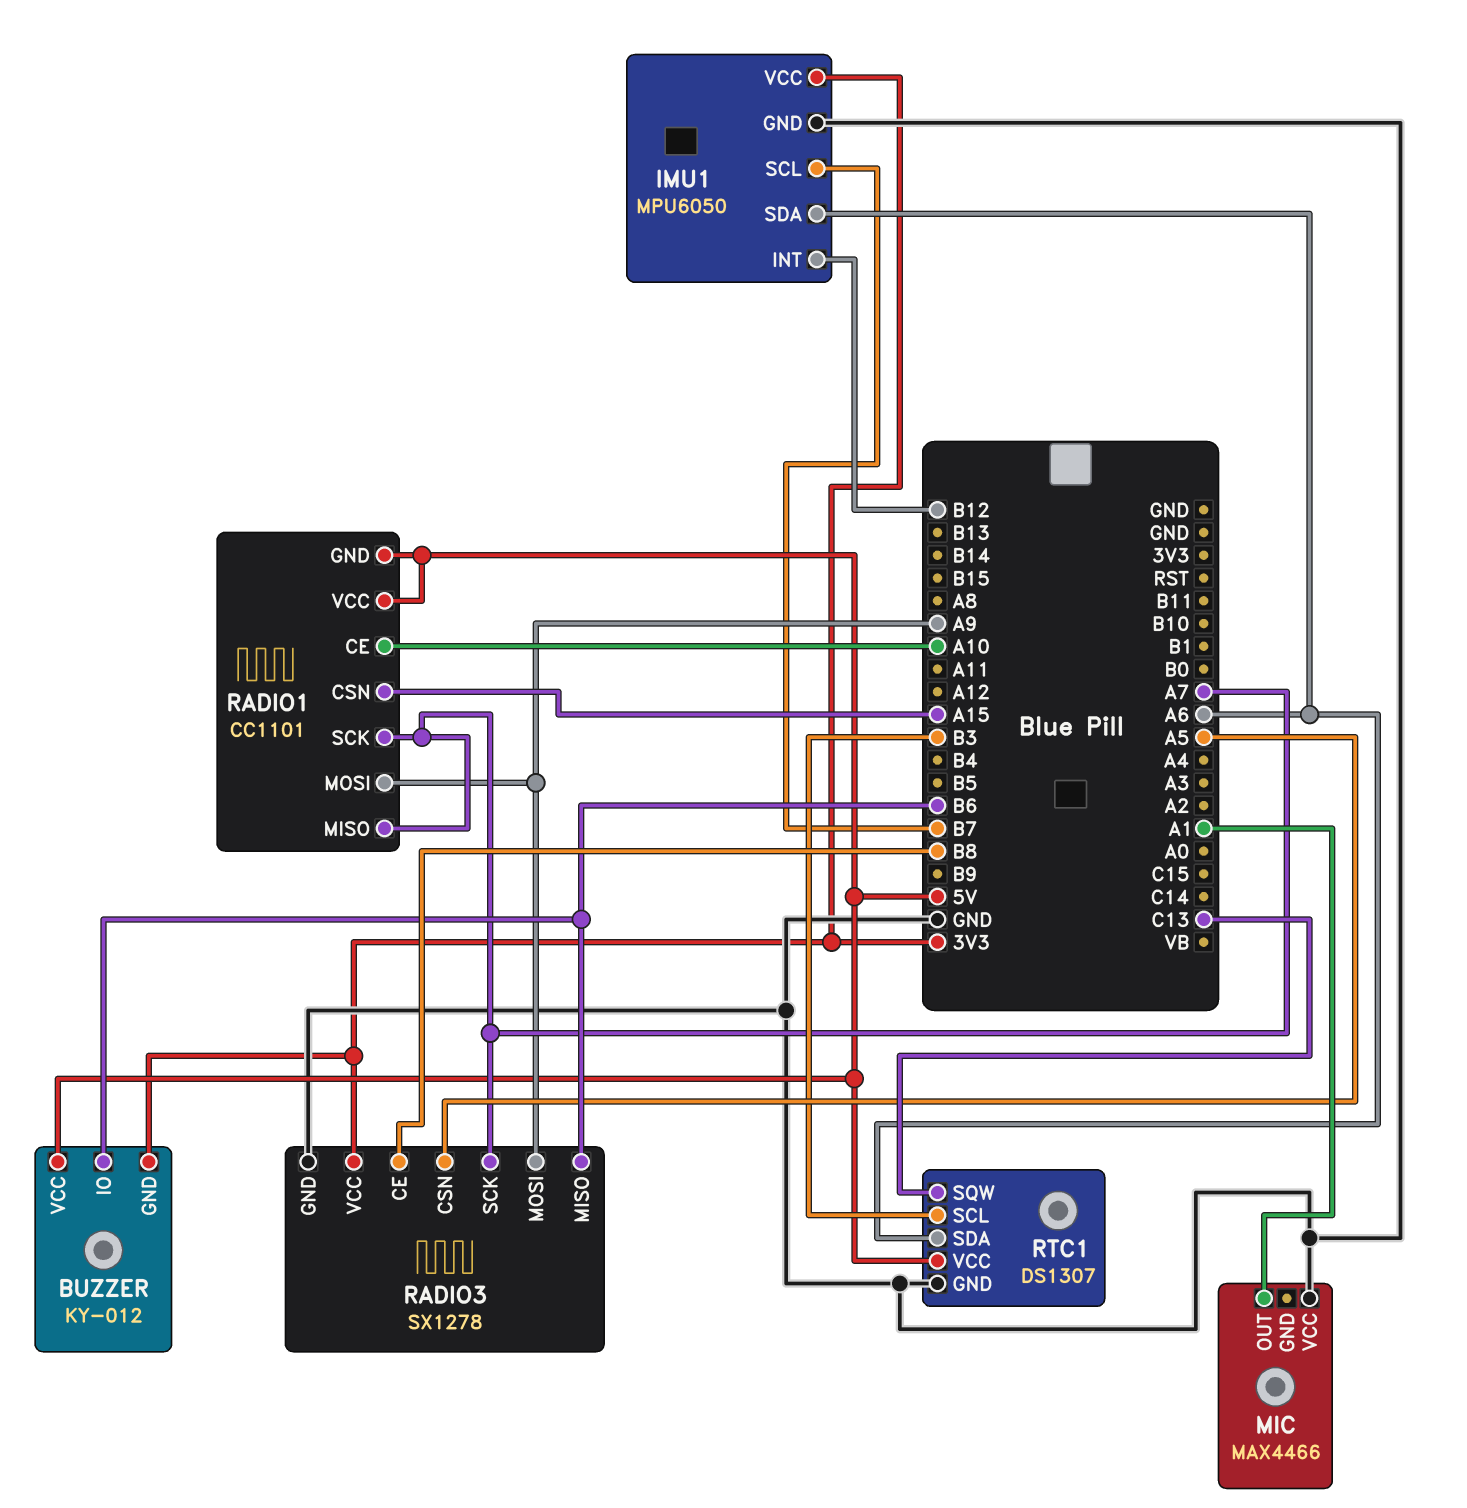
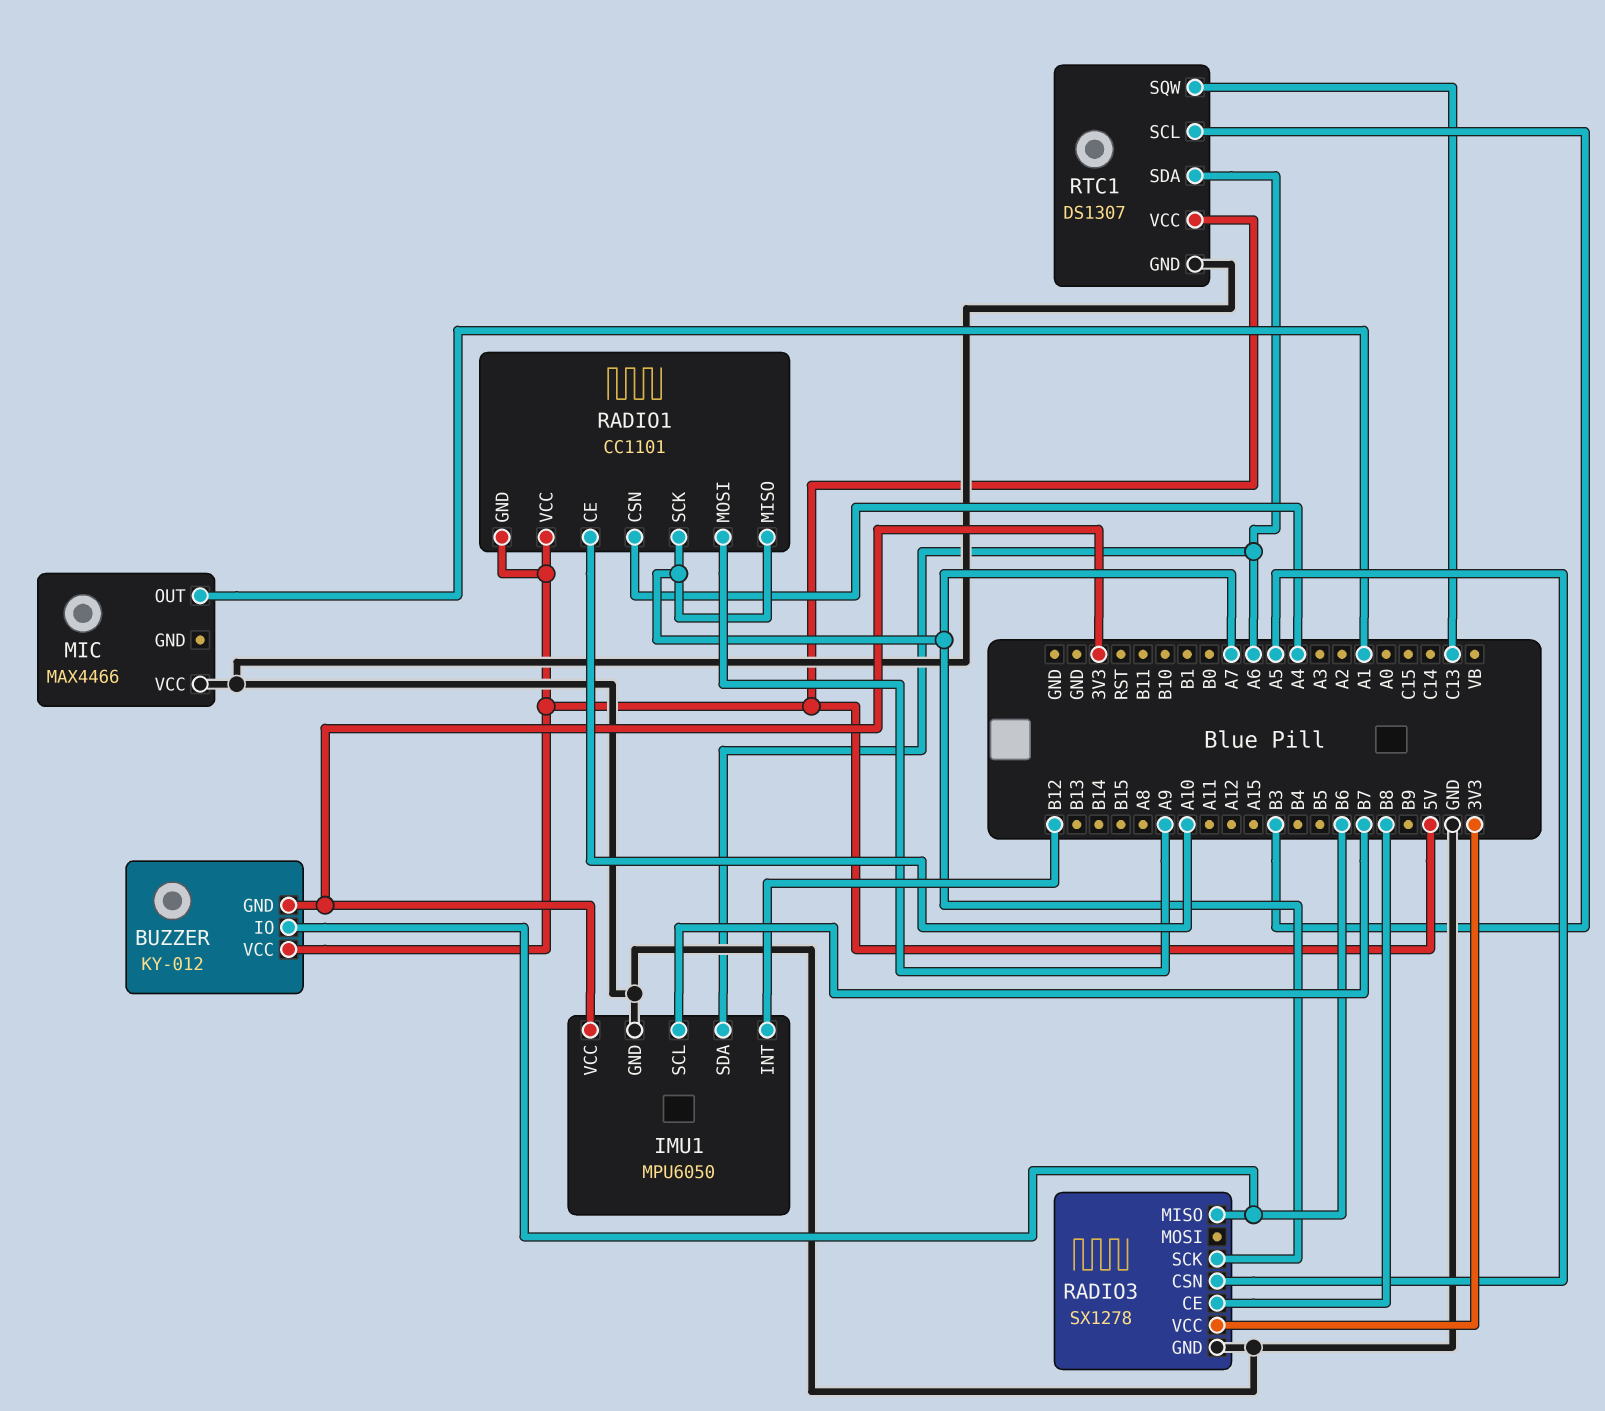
RADIO1 pin CSN: A15 -> A4
RADIO3 pin MOSI: A9 -> none

